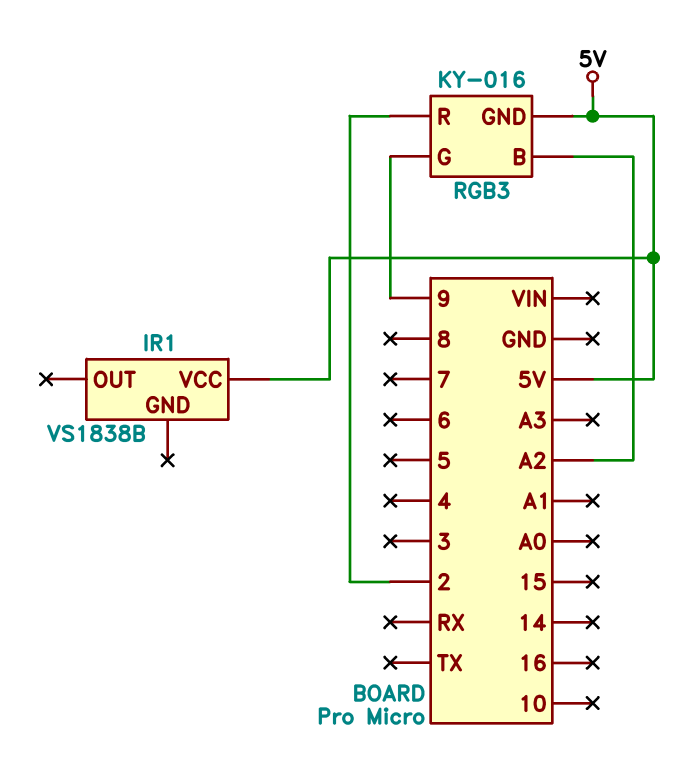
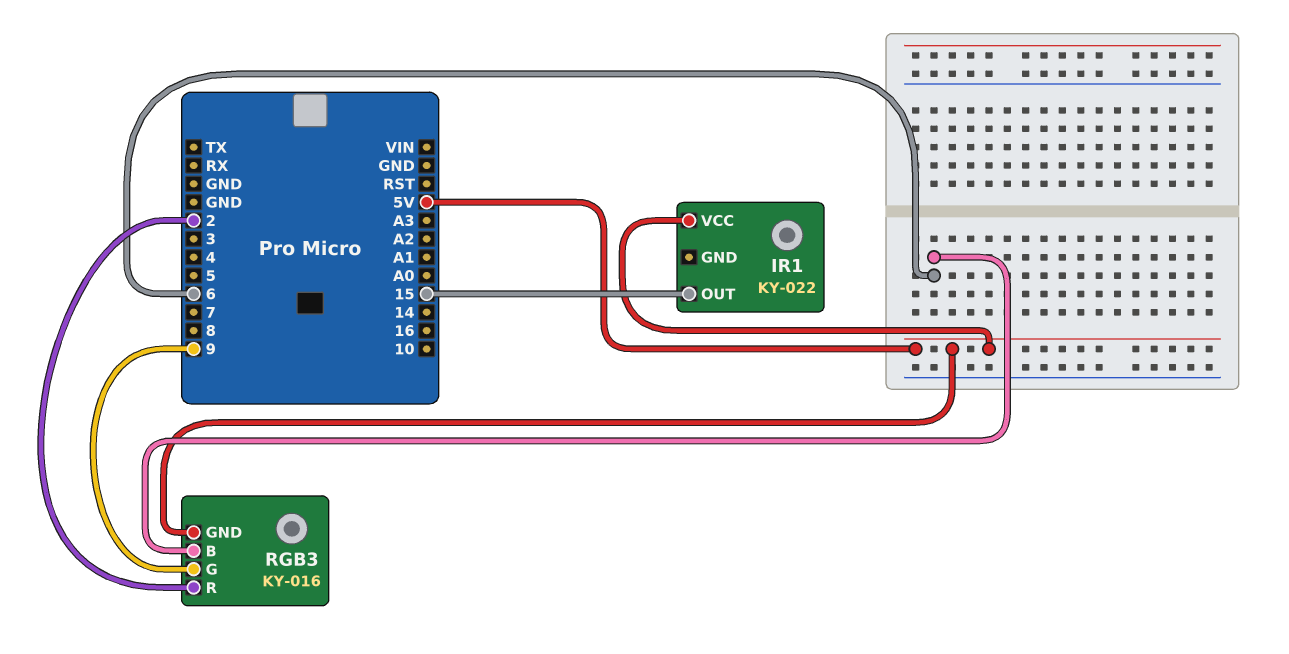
IR1: VS1838B -> KY-022
IR1 pin OUT: none -> 15
RGB3 pin B: A2 -> 6

